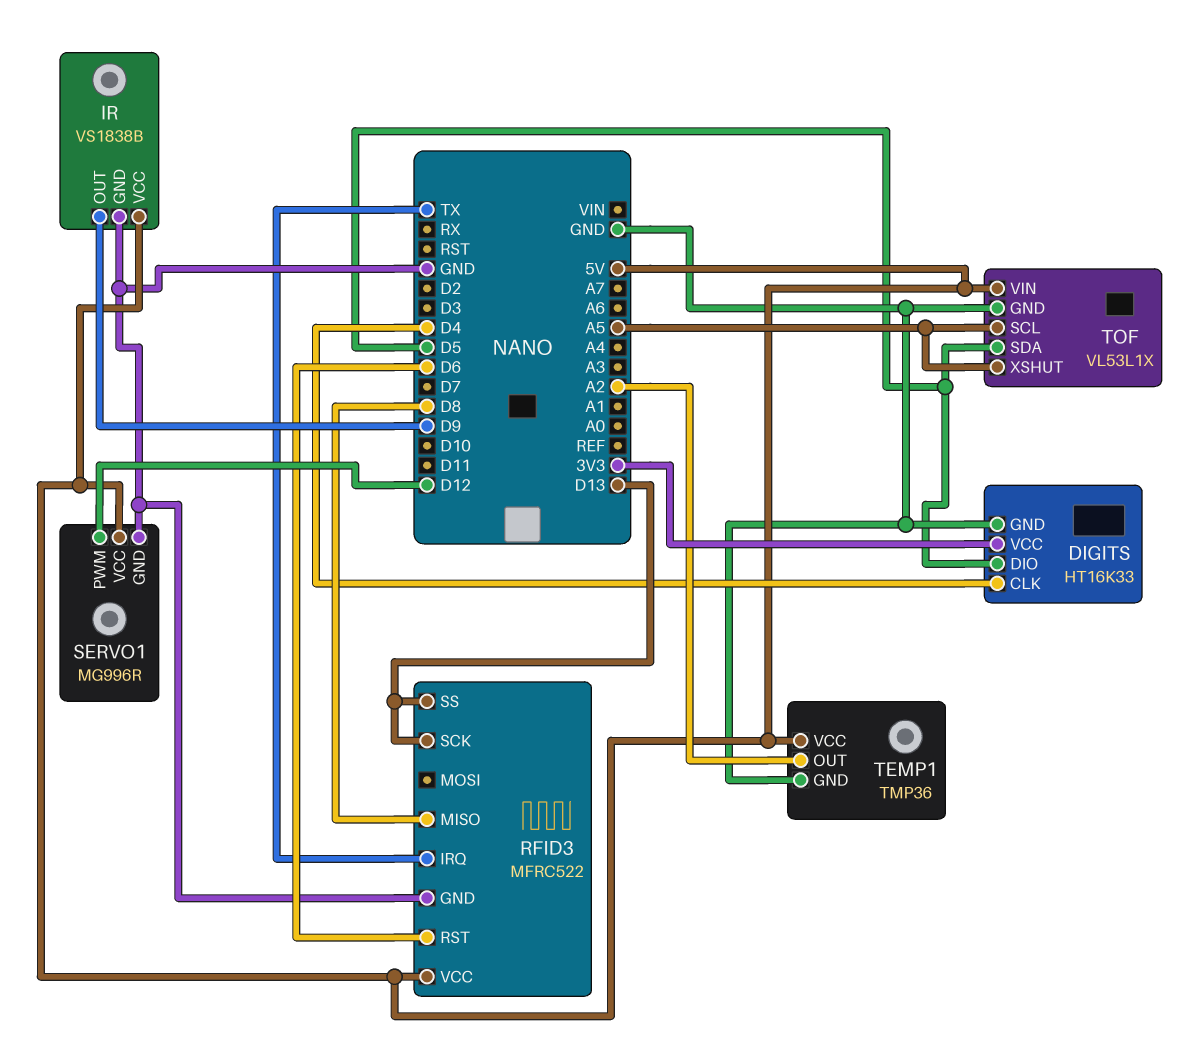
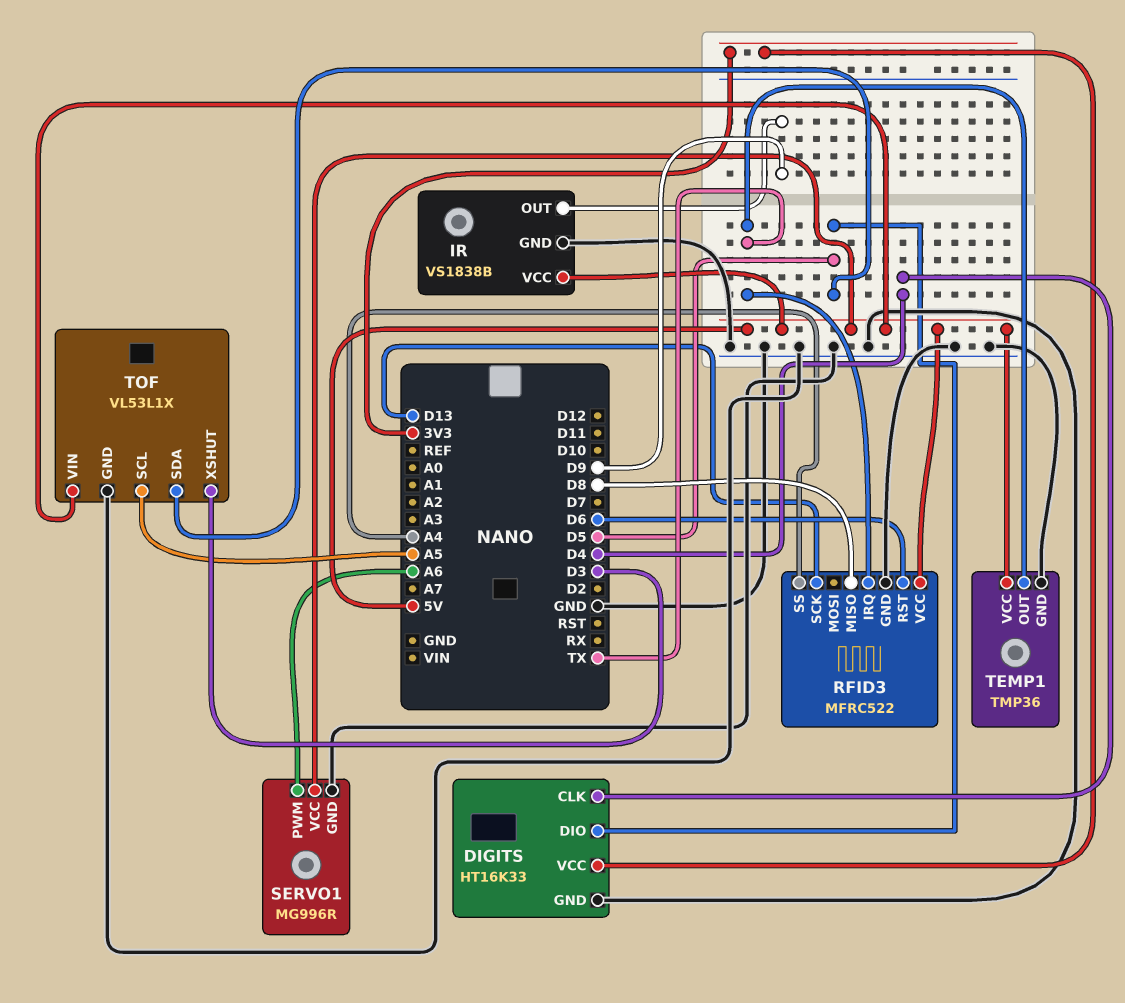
RFID3 pin SS: D13 -> A4
SERVO1 pin PWM: D12 -> A6
TEMP1 pin OUT: A2 -> TX
TOF pin XSHUT: A5 -> D3

